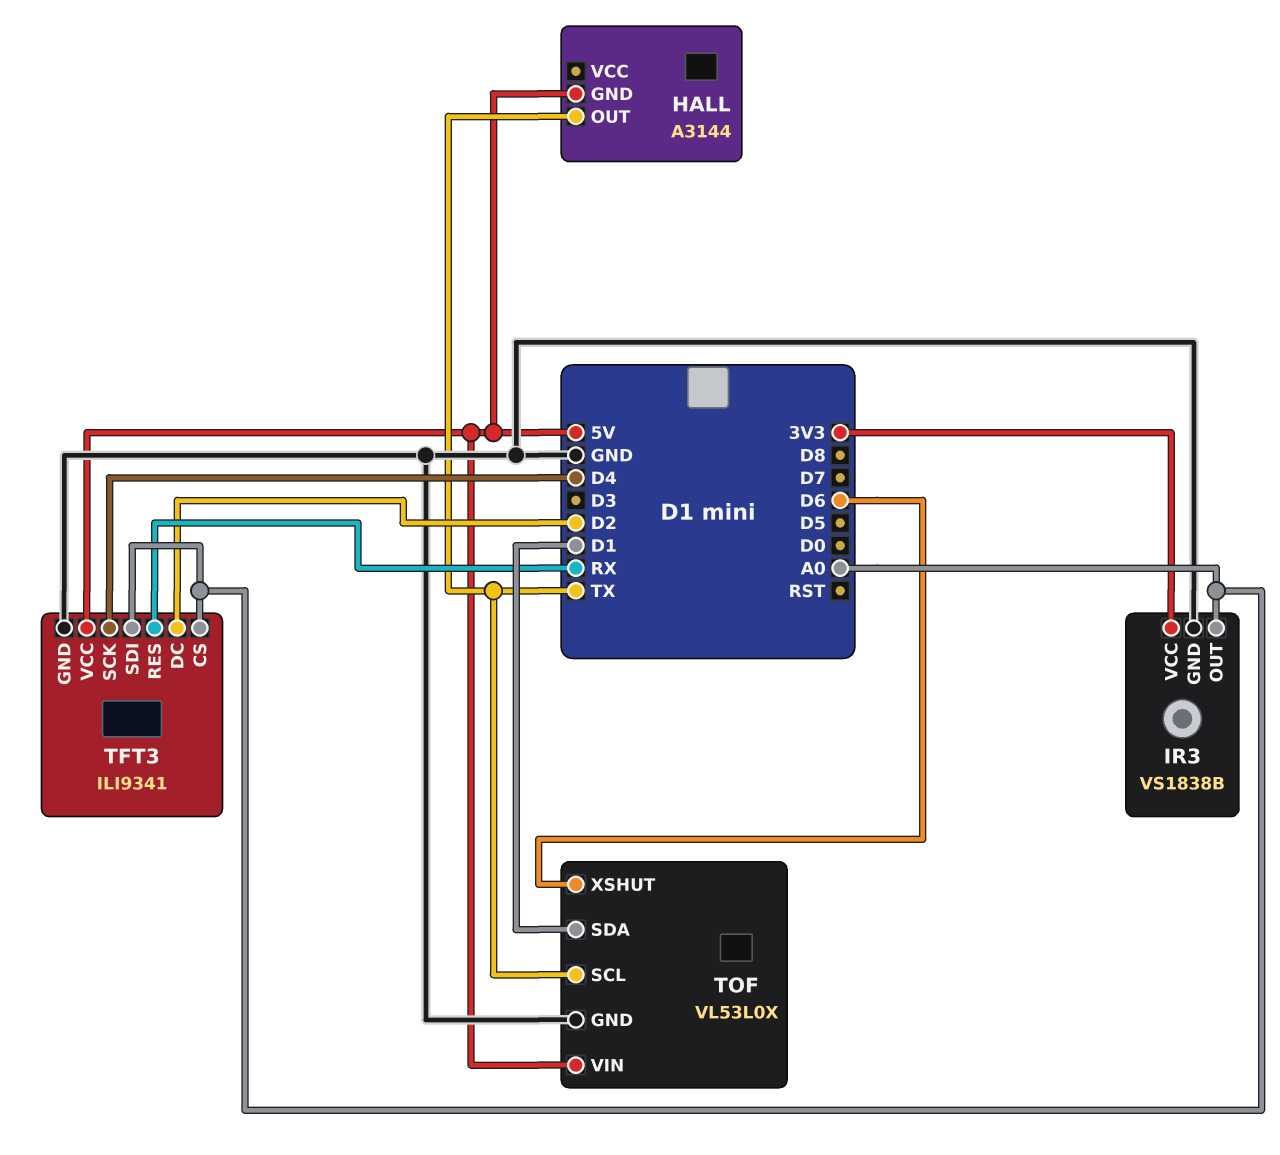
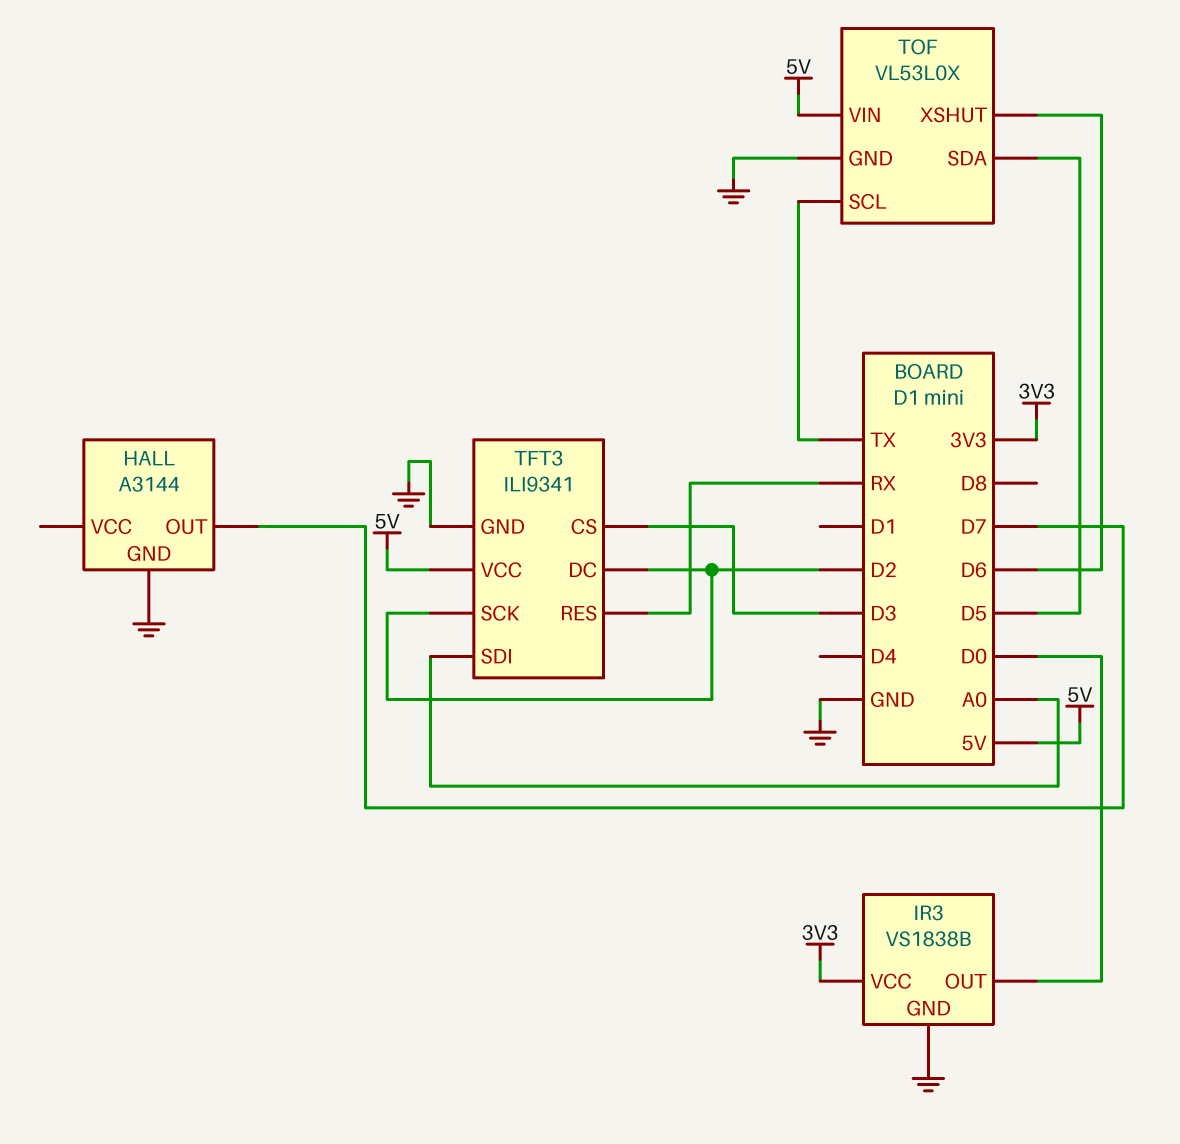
HALL pin GND: 5V -> GND
HALL pin OUT: TX -> D7
IR3 pin OUT: A0 -> D0
TFT3 pin CS: A0 -> D3
TFT3 pin SCK: D4 -> D2
TOF pin SDA: D1 -> D5

